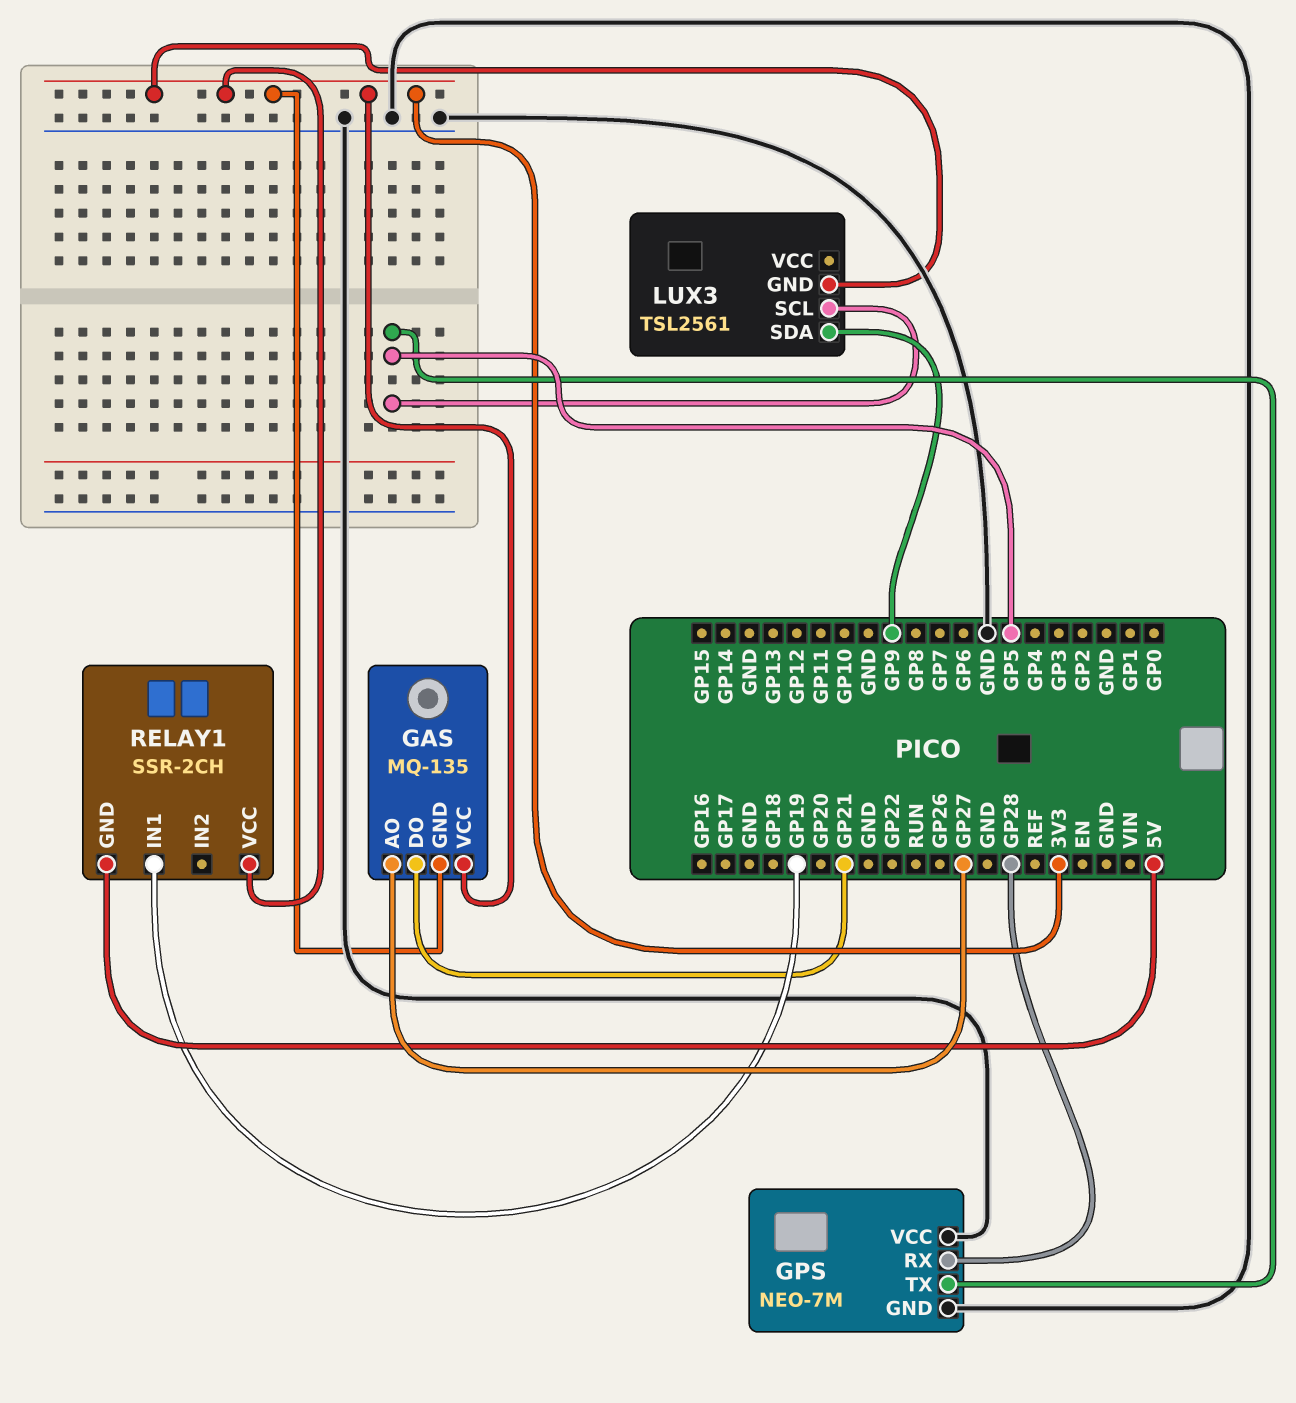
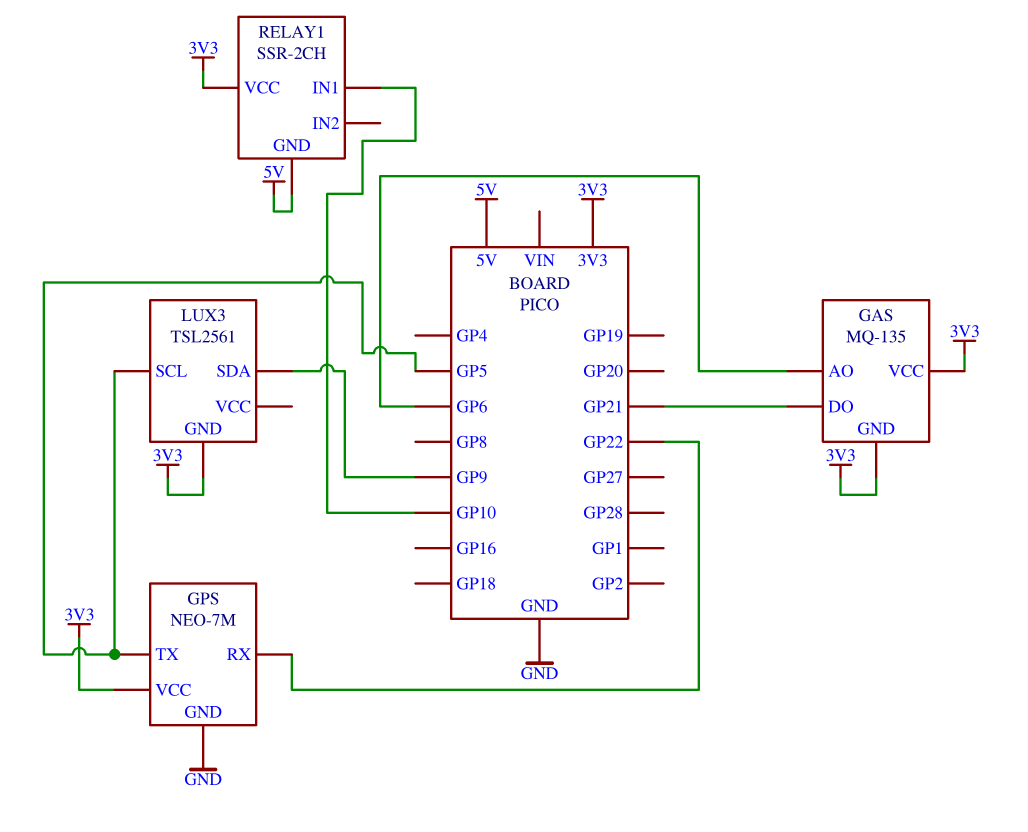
GAS pin AO: GP27 -> GP6
GPS pin RX: GP28 -> GP22
GPS pin VCC: GND -> 3V3
RELAY1 pin IN1: GP19 -> GP10

